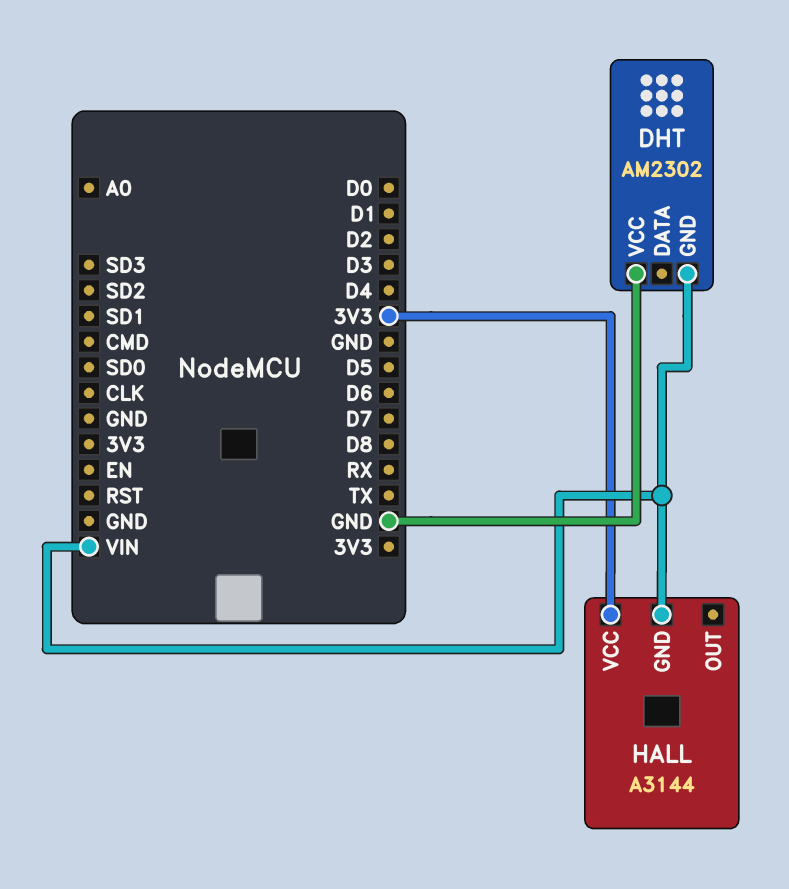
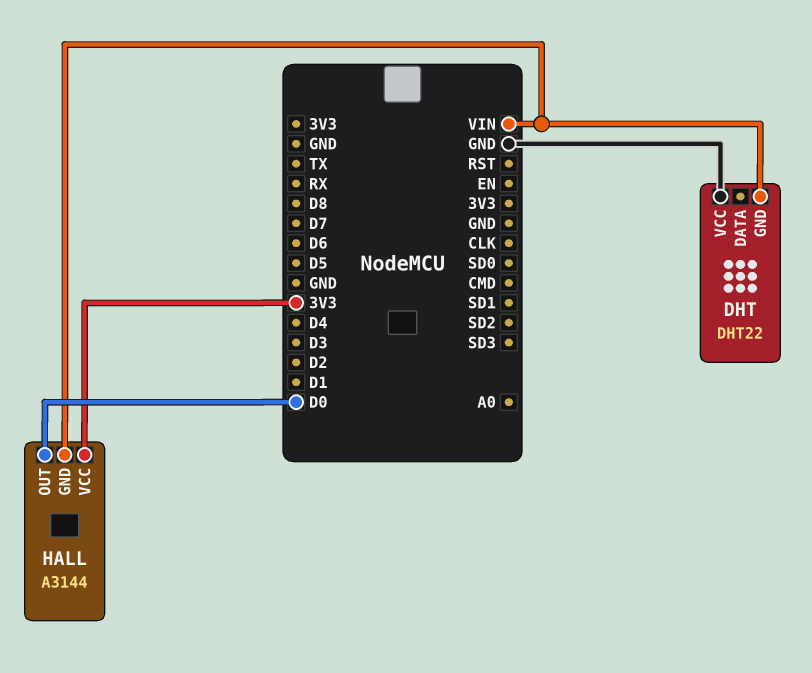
DHT: AM2302 -> DHT22
HALL pin OUT: none -> D0

